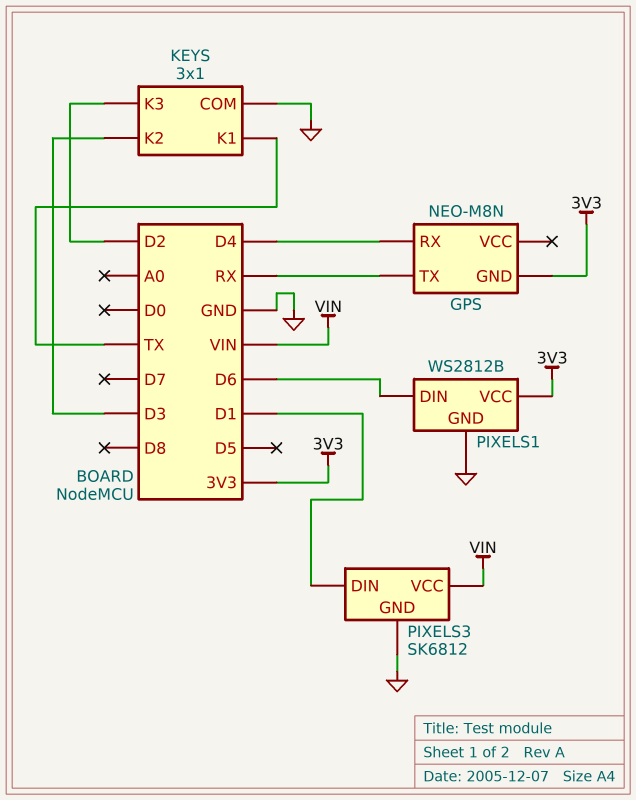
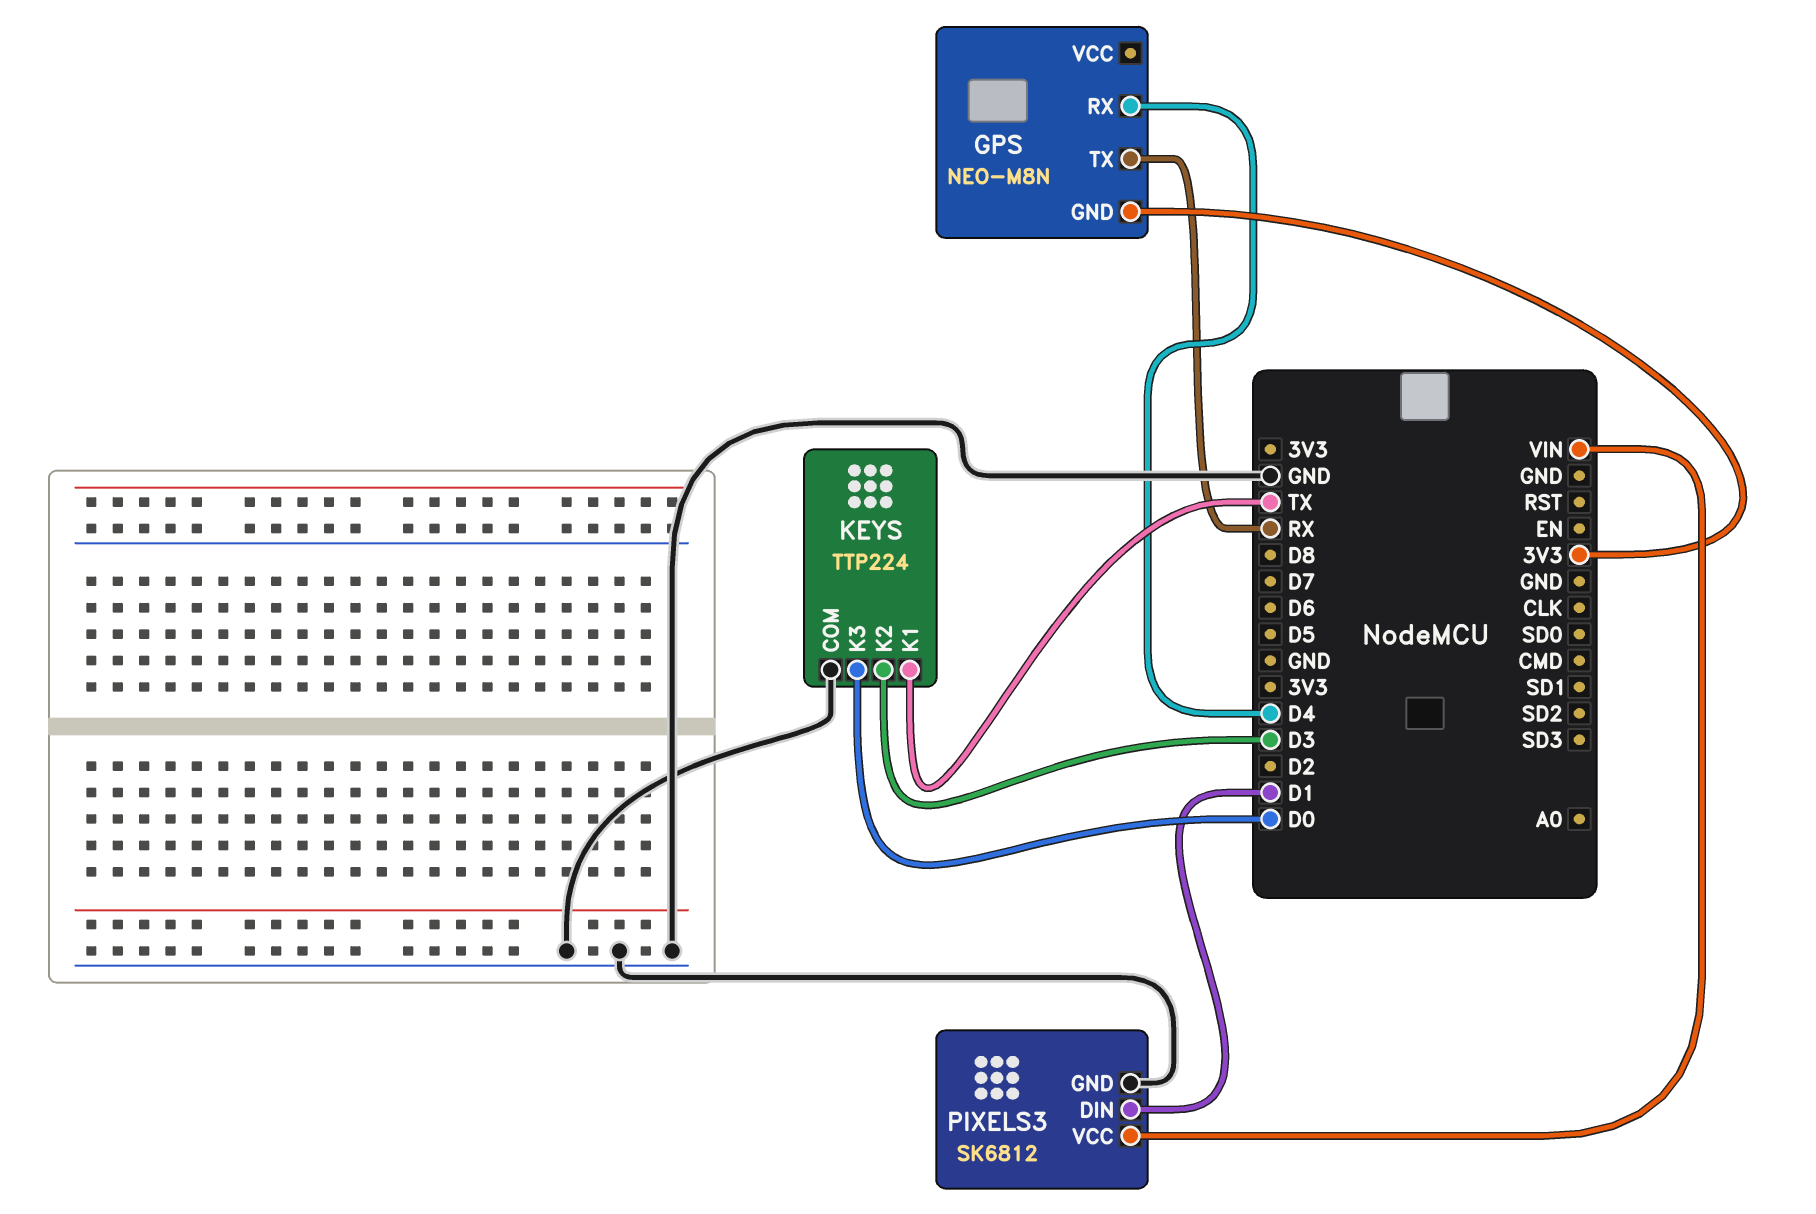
KEYS: 3x1 -> TTP224
KEYS pin K3: D2 -> D0
PIXELS1: WS2812B -> none
PIXELS1 pin DIN: D6 -> none
PIXELS1 pin GND: GND -> none
PIXELS1 pin VCC: 3V3 -> none

